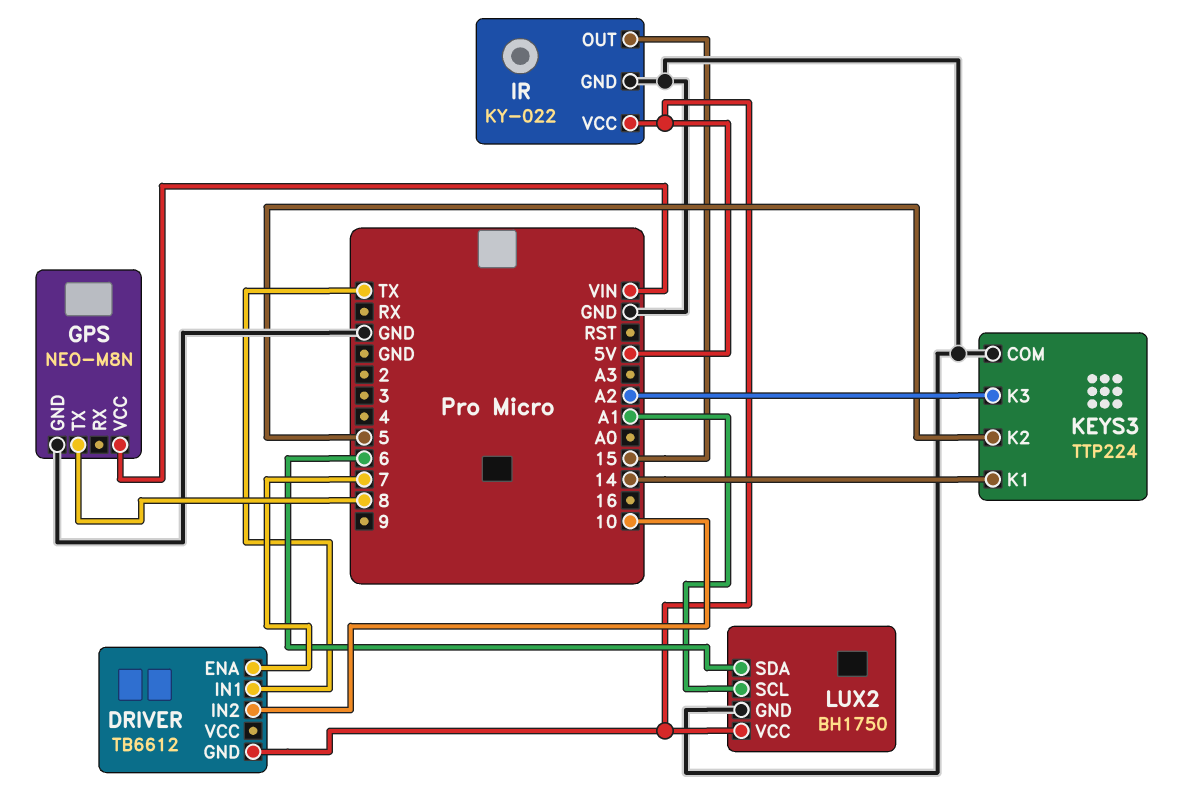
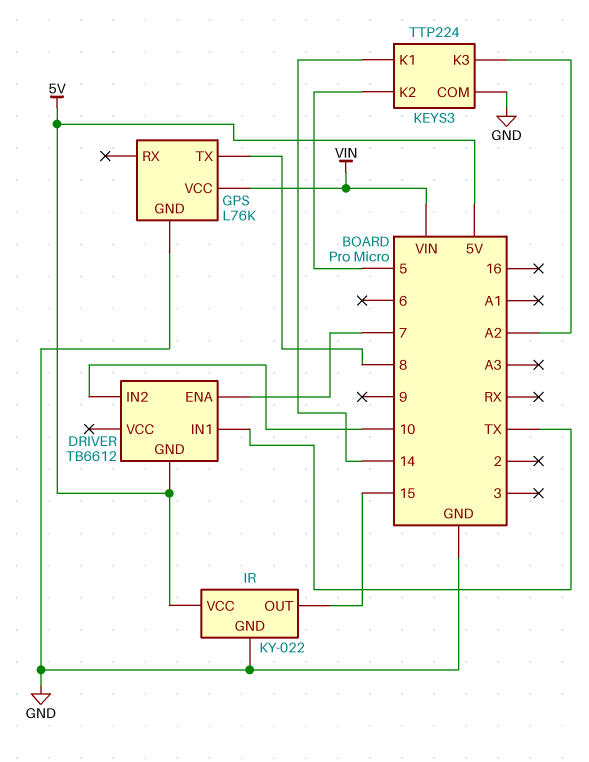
GPS: NEO-M8N -> L76K
LUX2: BH1750 -> none
LUX2 pin GND: GND -> none
LUX2 pin SCL: A1 -> none
LUX2 pin SDA: 6 -> none
LUX2 pin VCC: 5V -> none

